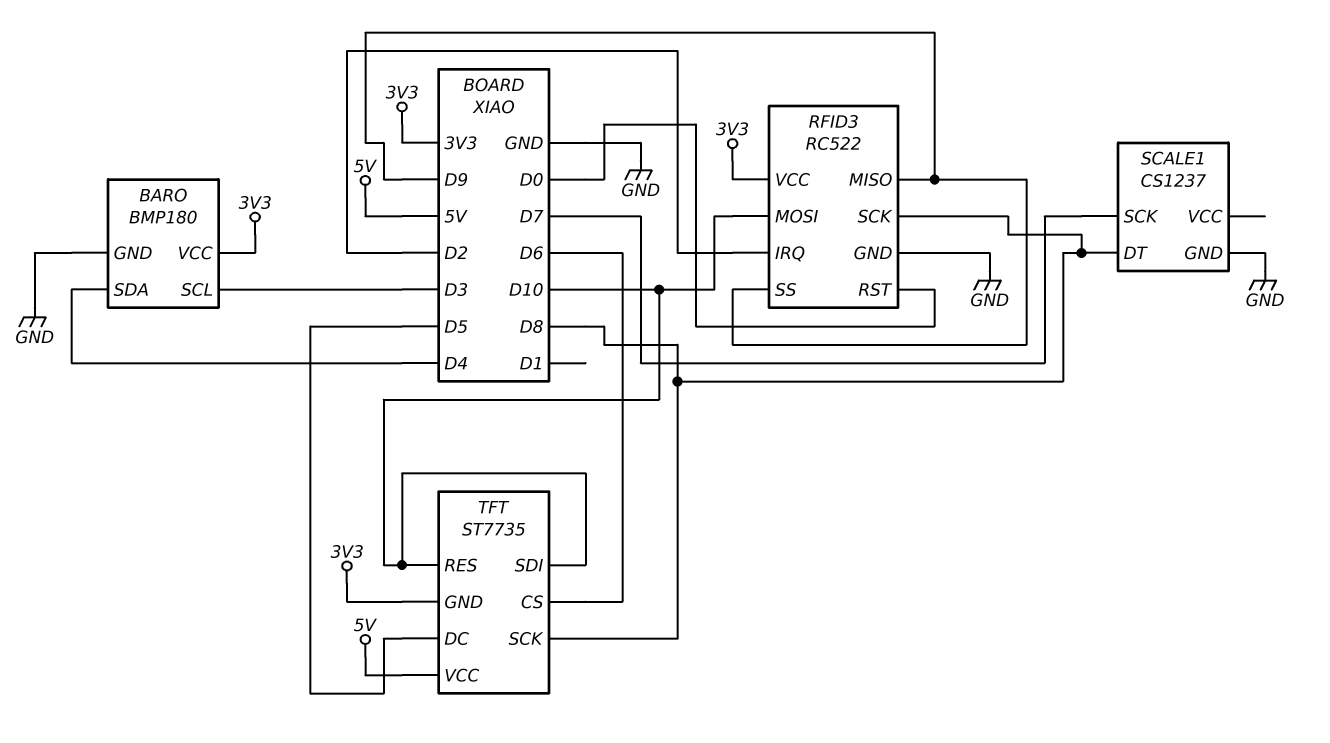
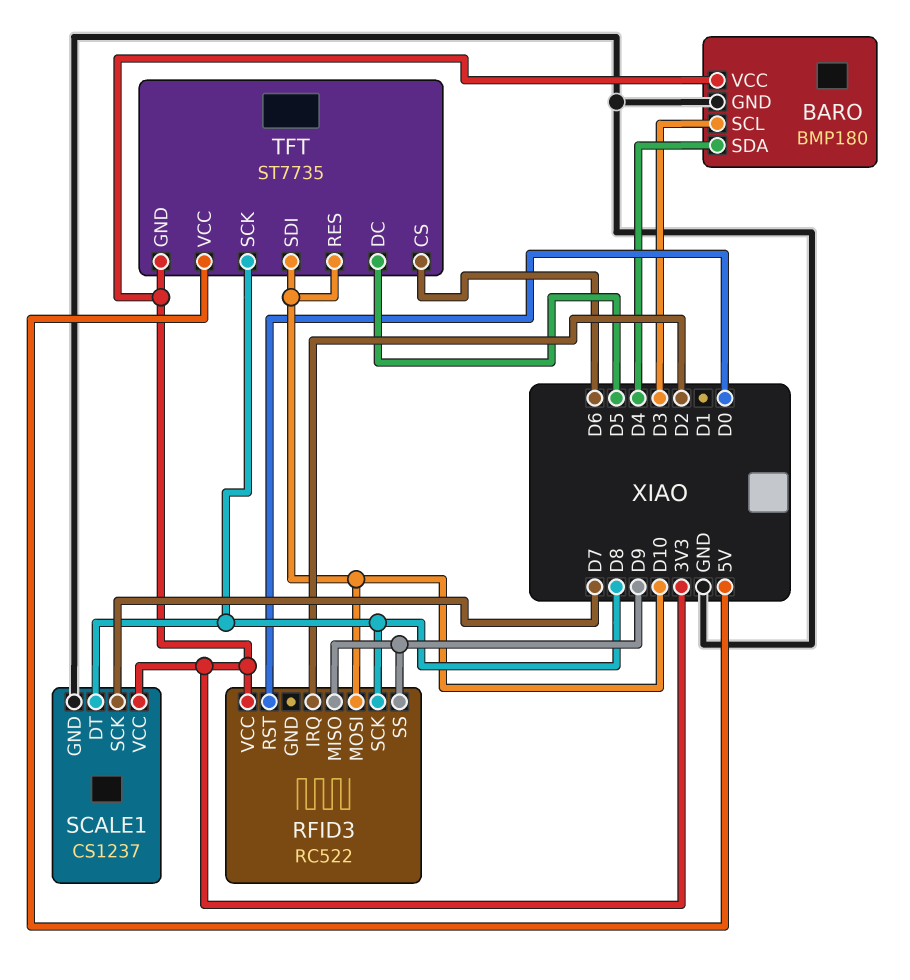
RFID3 pin GND: GND -> none
SCALE1 pin VCC: none -> 3V3

